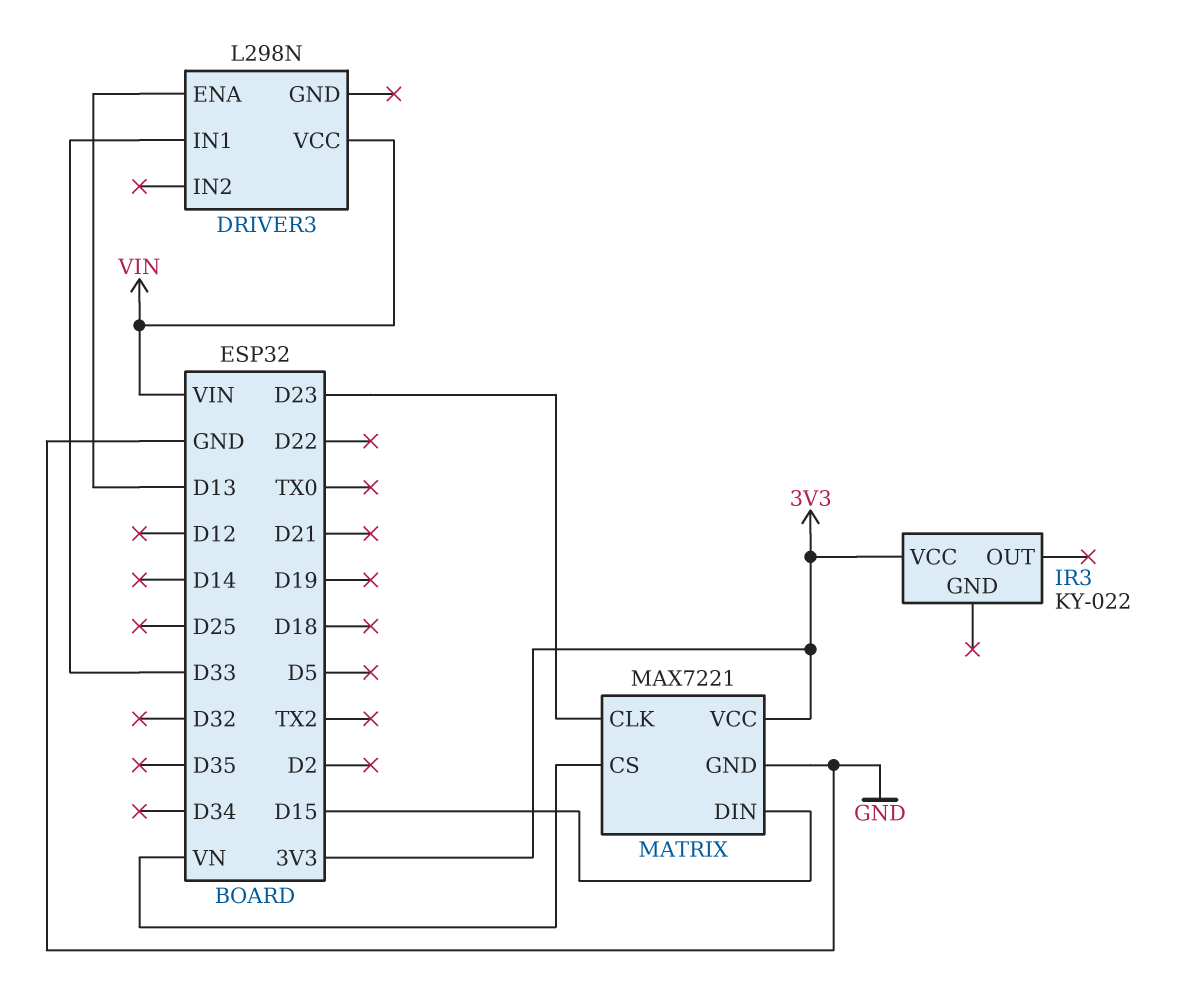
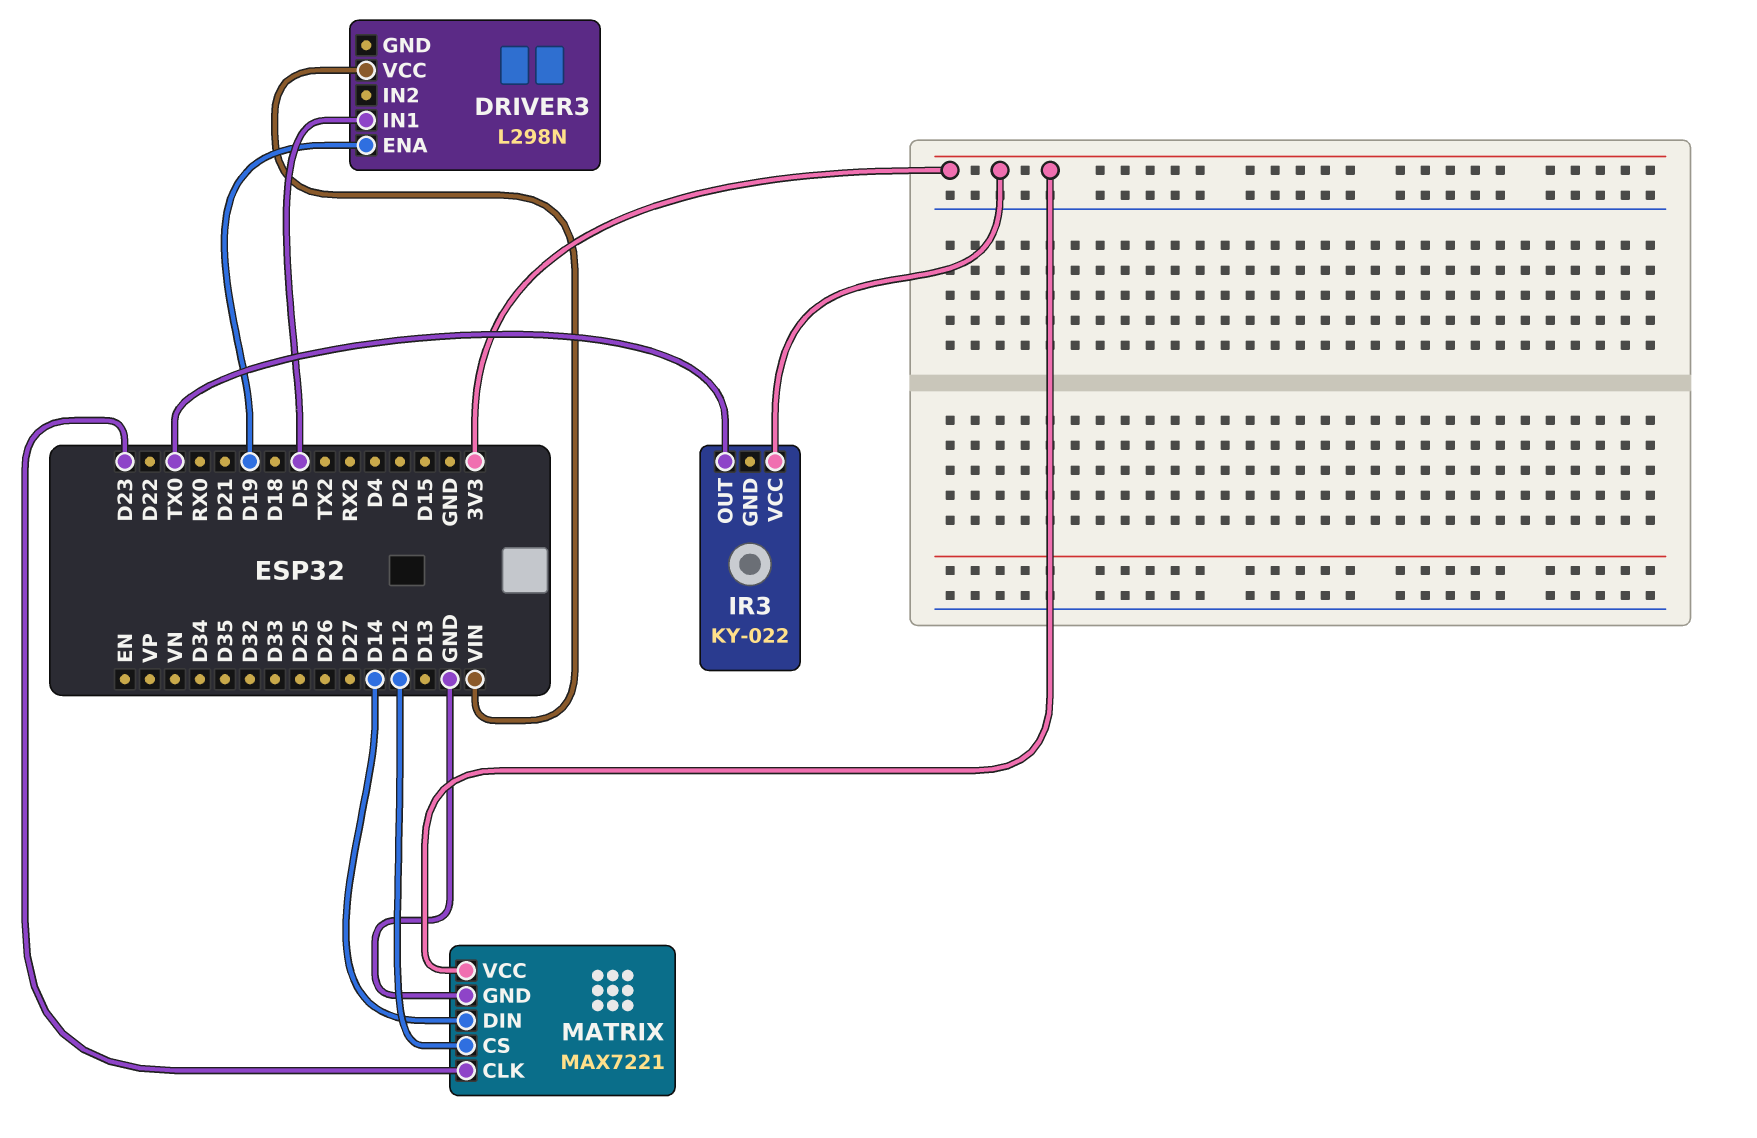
DRIVER3 pin ENA: D13 -> D19
DRIVER3 pin IN1: D33 -> D5
IR3 pin OUT: none -> TX0
MATRIX pin CS: VN -> D12
MATRIX pin DIN: D15 -> D14

